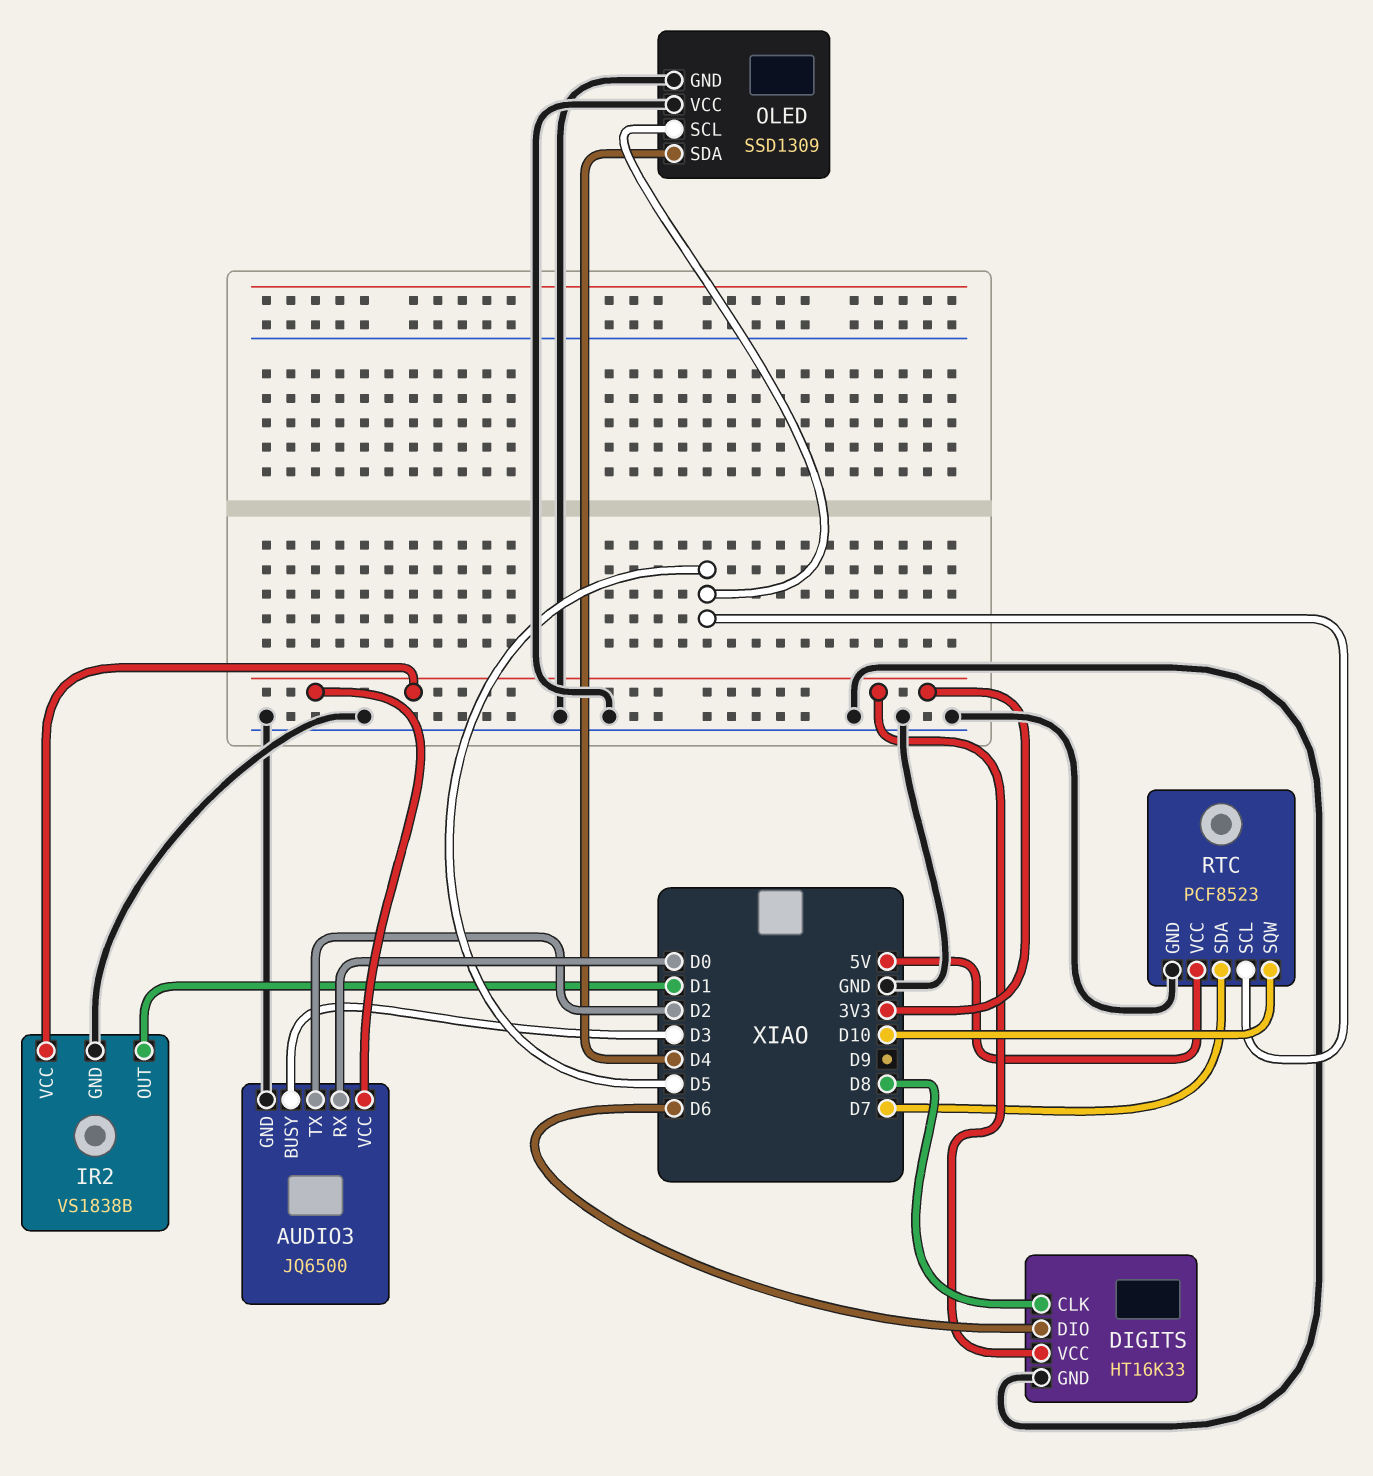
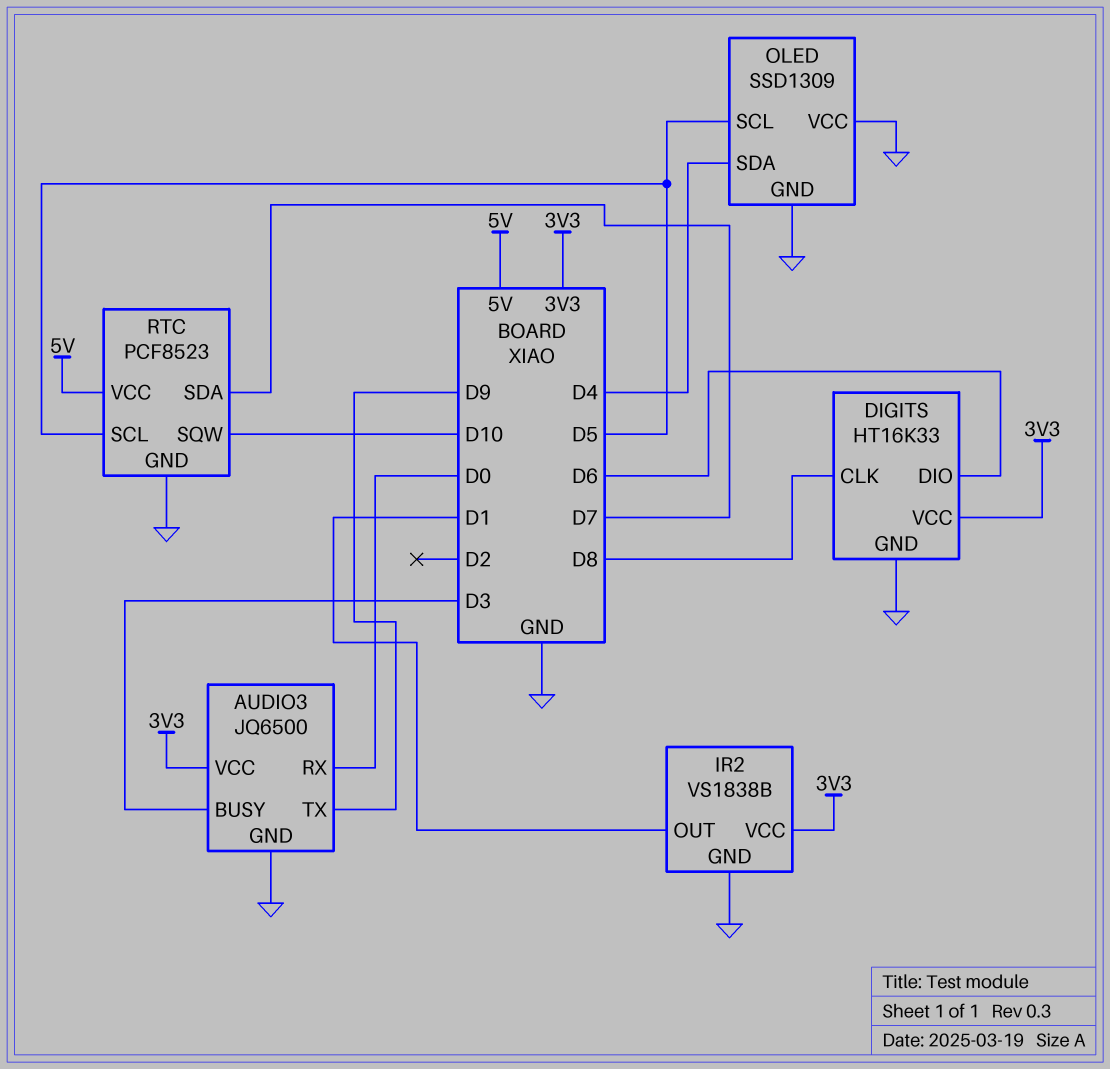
AUDIO3 pin TX: D2 -> D9

